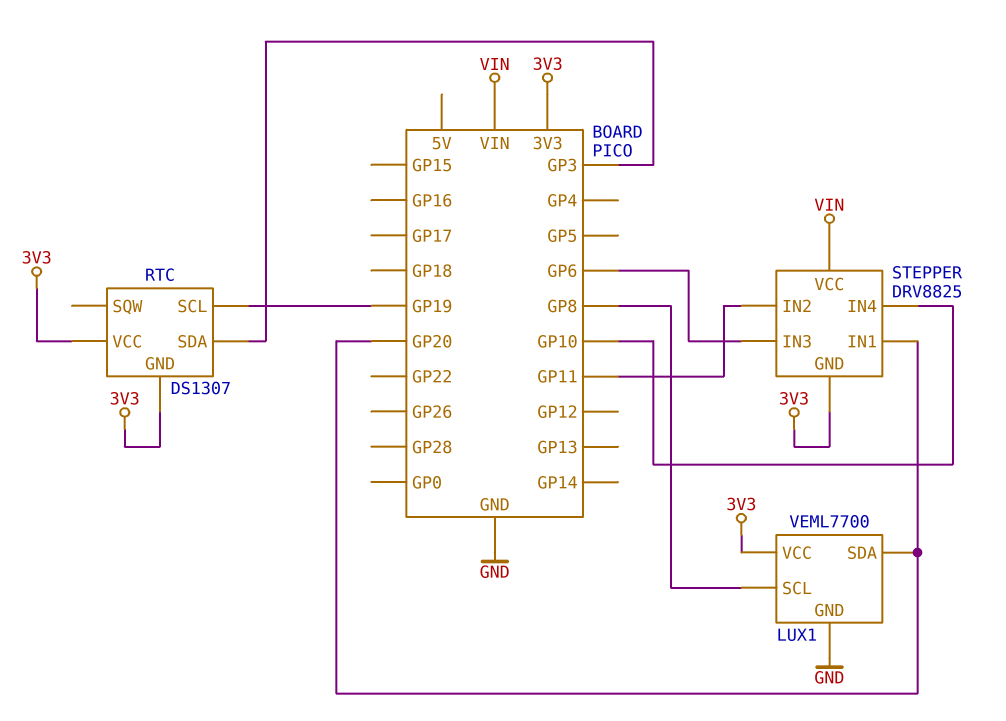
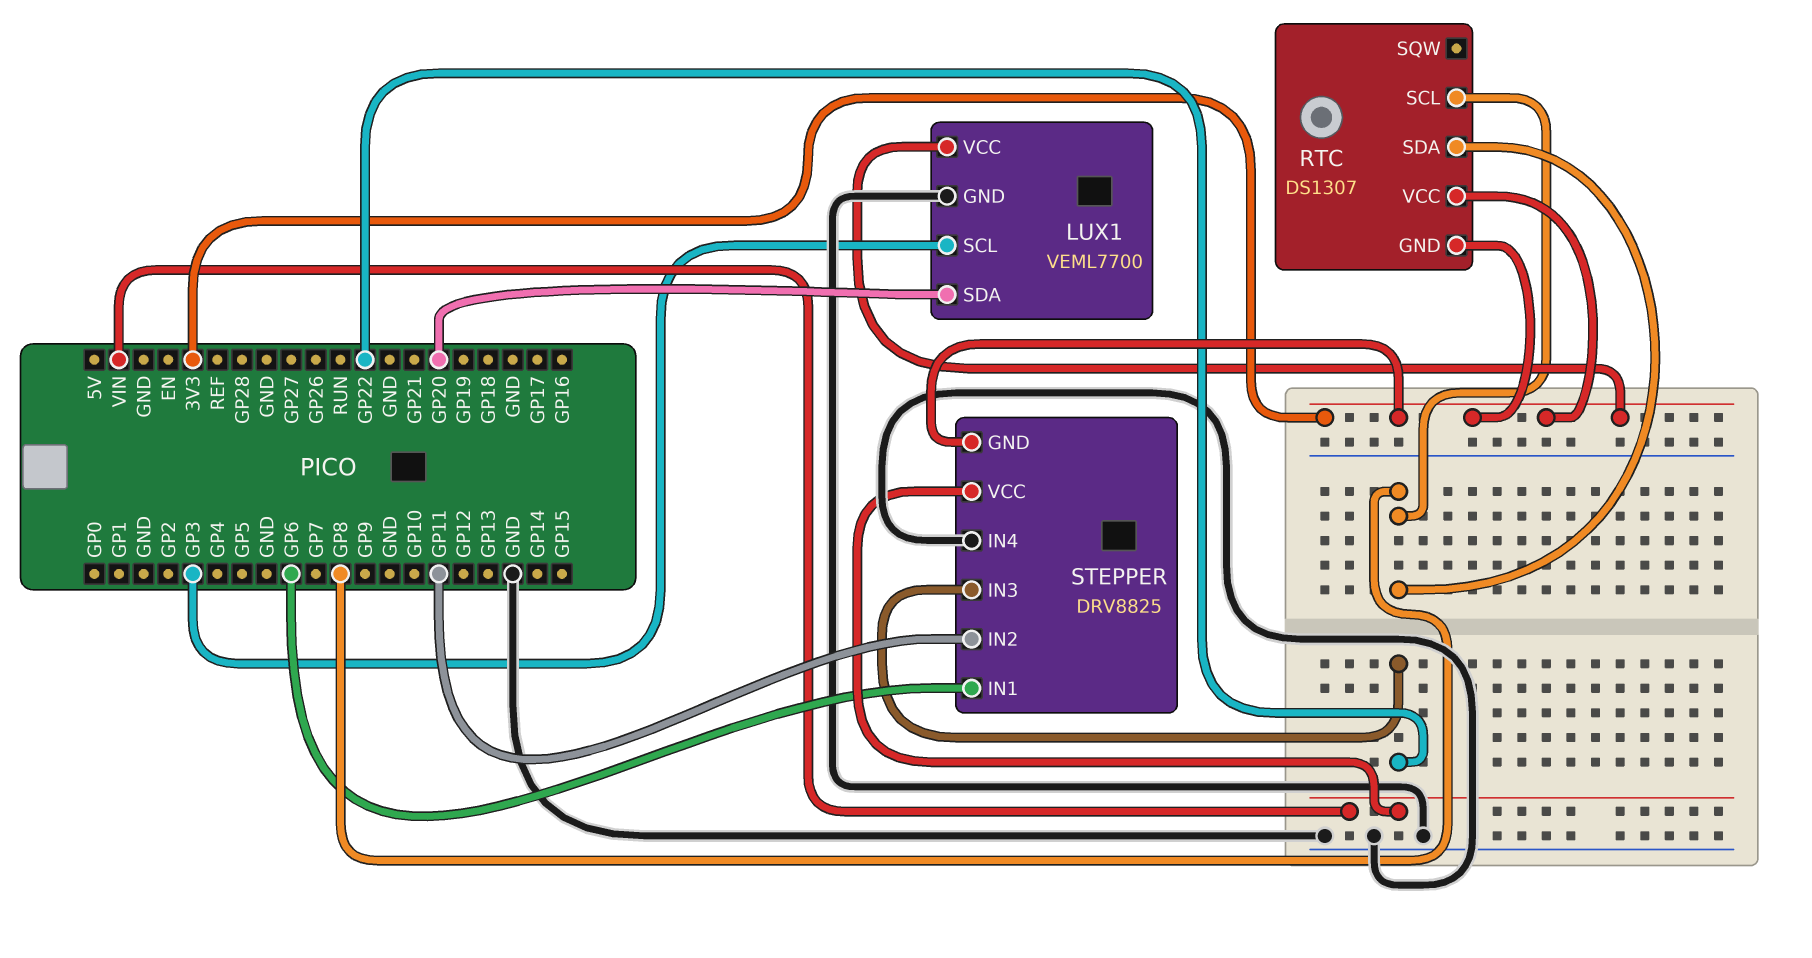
LUX1 pin SCL: GP8 -> GP3
RTC pin SCL: GP19 -> GP8
RTC pin SDA: GP3 -> GP8
STEPPER pin IN1: GP20 -> GP6
STEPPER pin IN3: GP6 -> GP22
STEPPER pin IN4: GP10 -> GND

